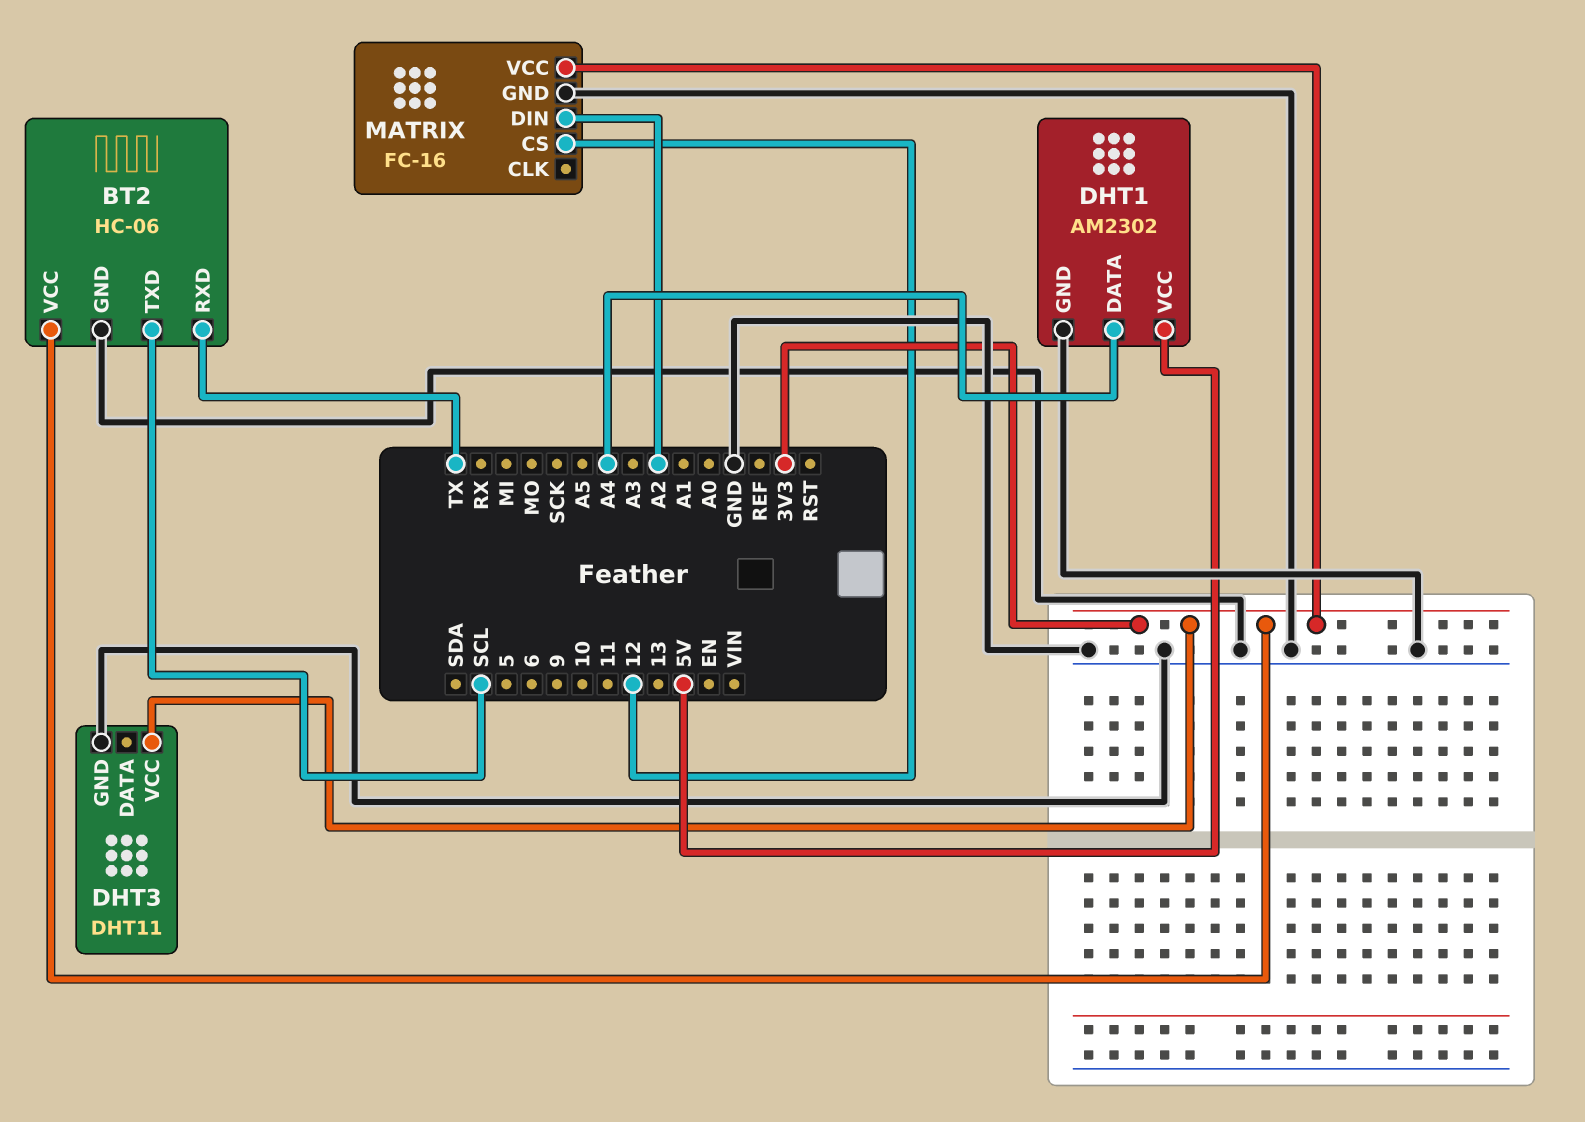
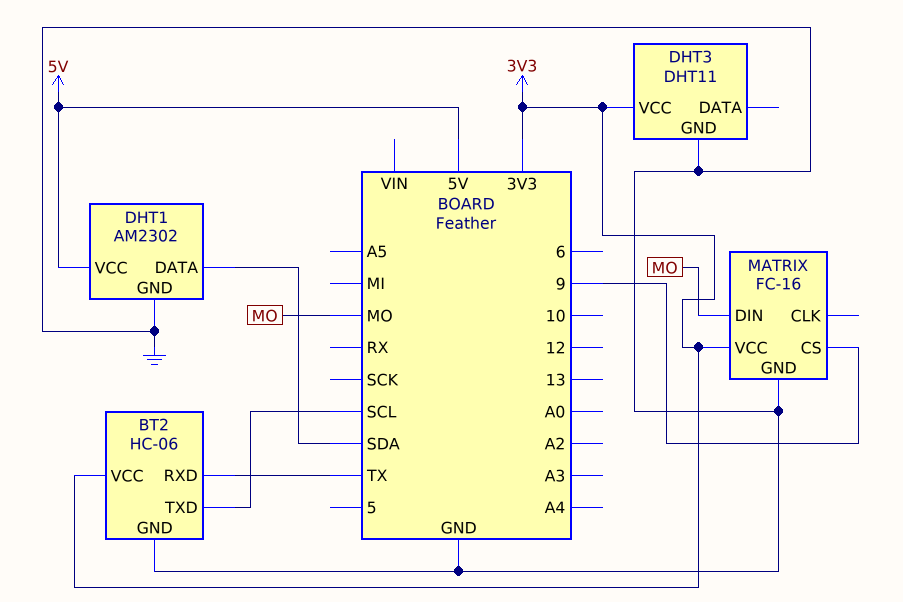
DHT1 pin DATA: A4 -> SDA
MATRIX pin CS: 12 -> 9
MATRIX pin DIN: A2 -> MO

